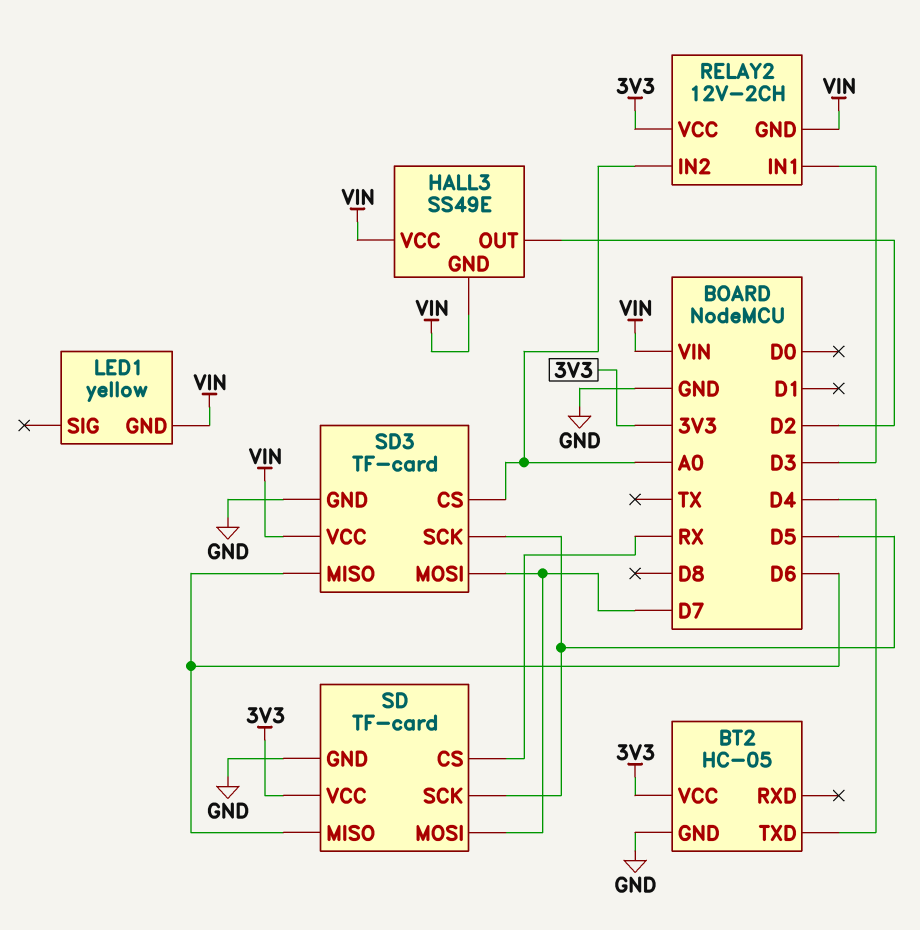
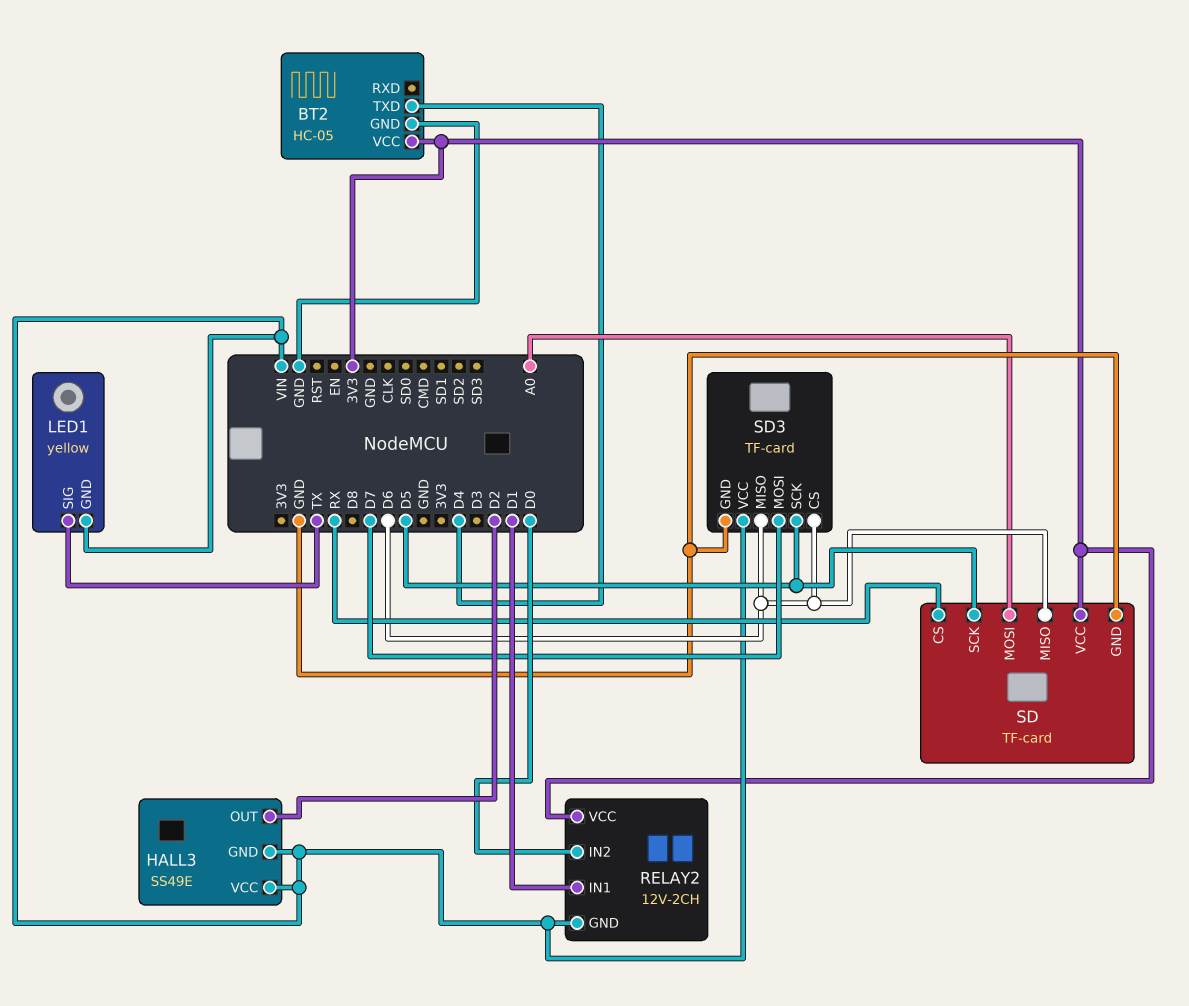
LED1 pin SIG: none -> TX
RELAY2 pin IN1: D3 -> D1
RELAY2 pin IN2: A0 -> D0
SD pin MOSI: D7 -> A0
SD3 pin CS: A0 -> D6

